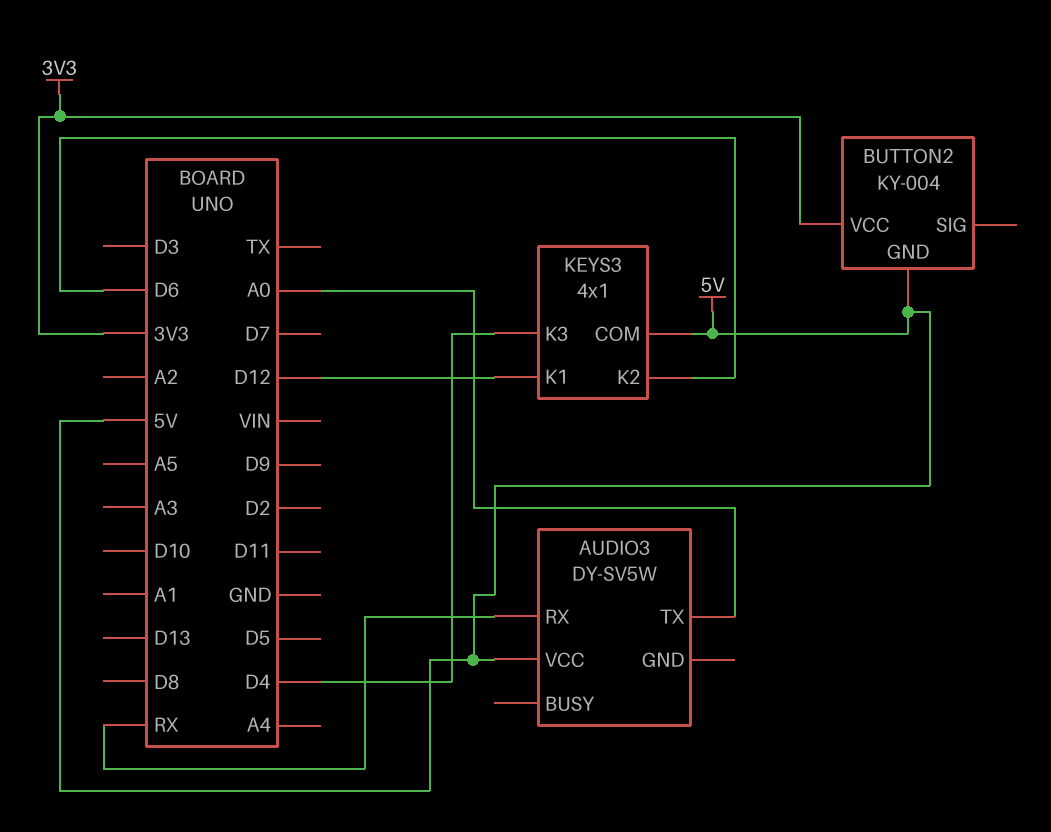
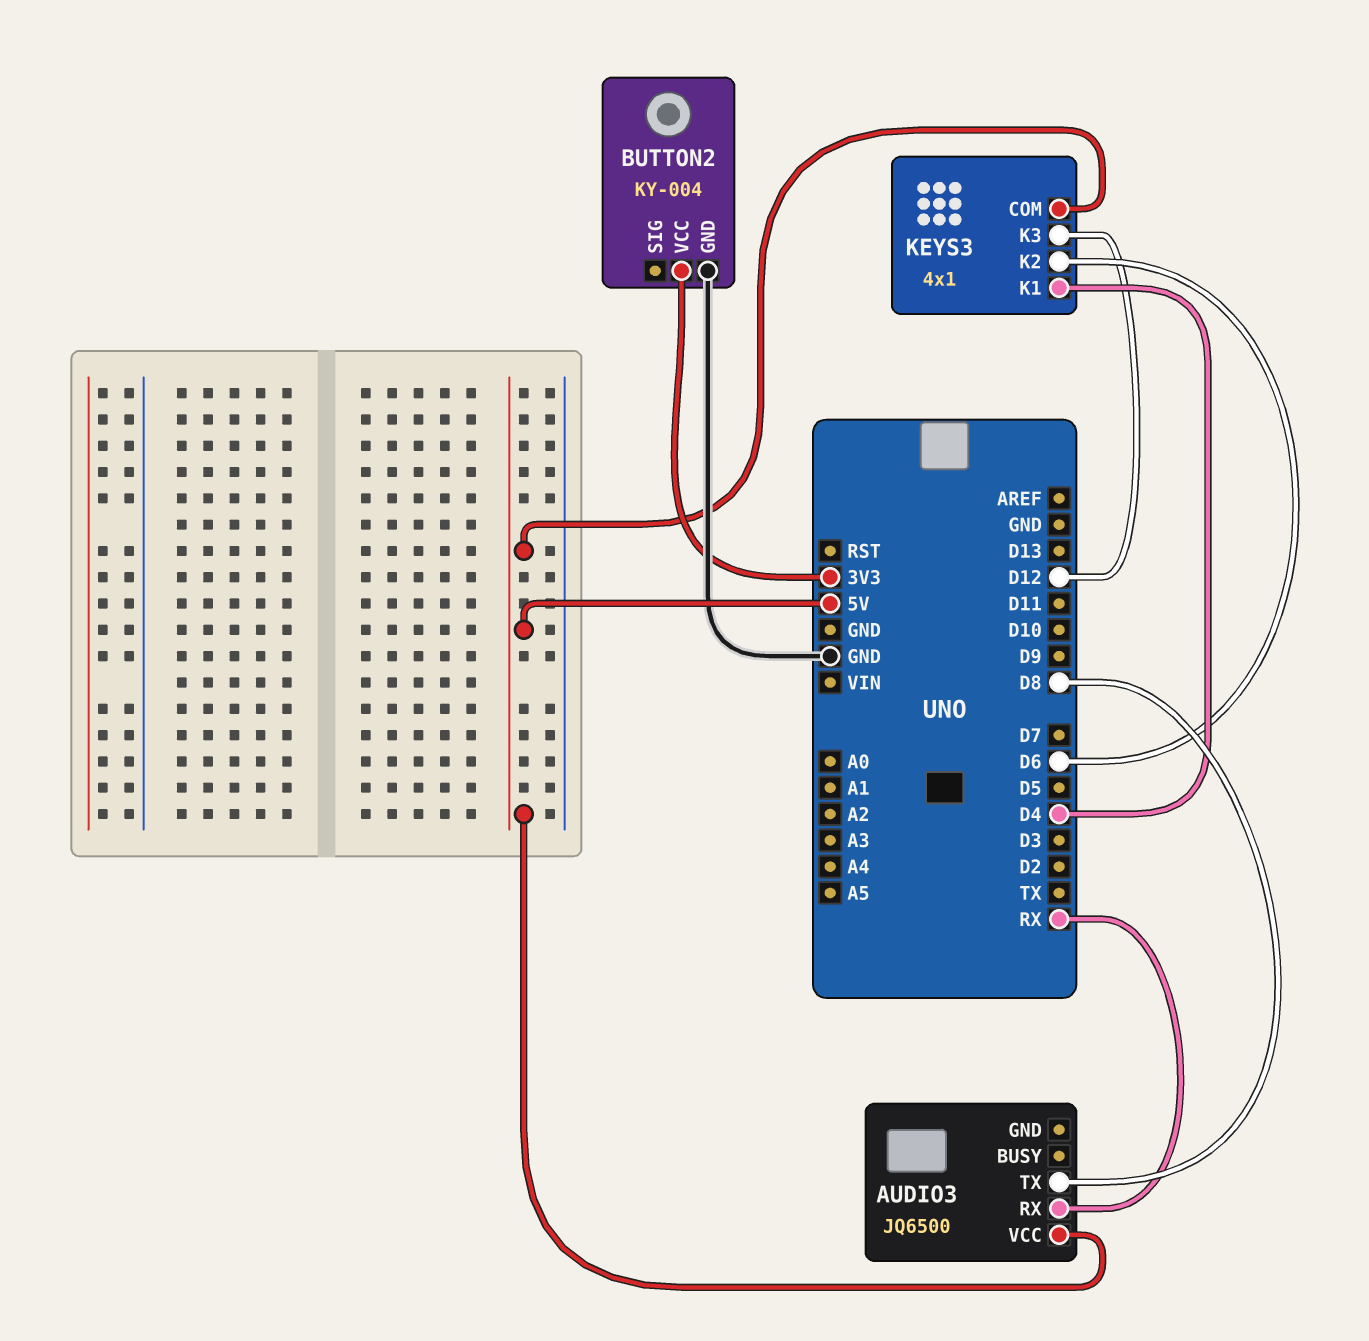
AUDIO3: DY-SV5W -> JQ6500
AUDIO3 pin TX: A0 -> D8
BUTTON2 pin GND: 5V -> GND
KEYS3 pin K1: D12 -> D4
KEYS3 pin K3: D4 -> D12

